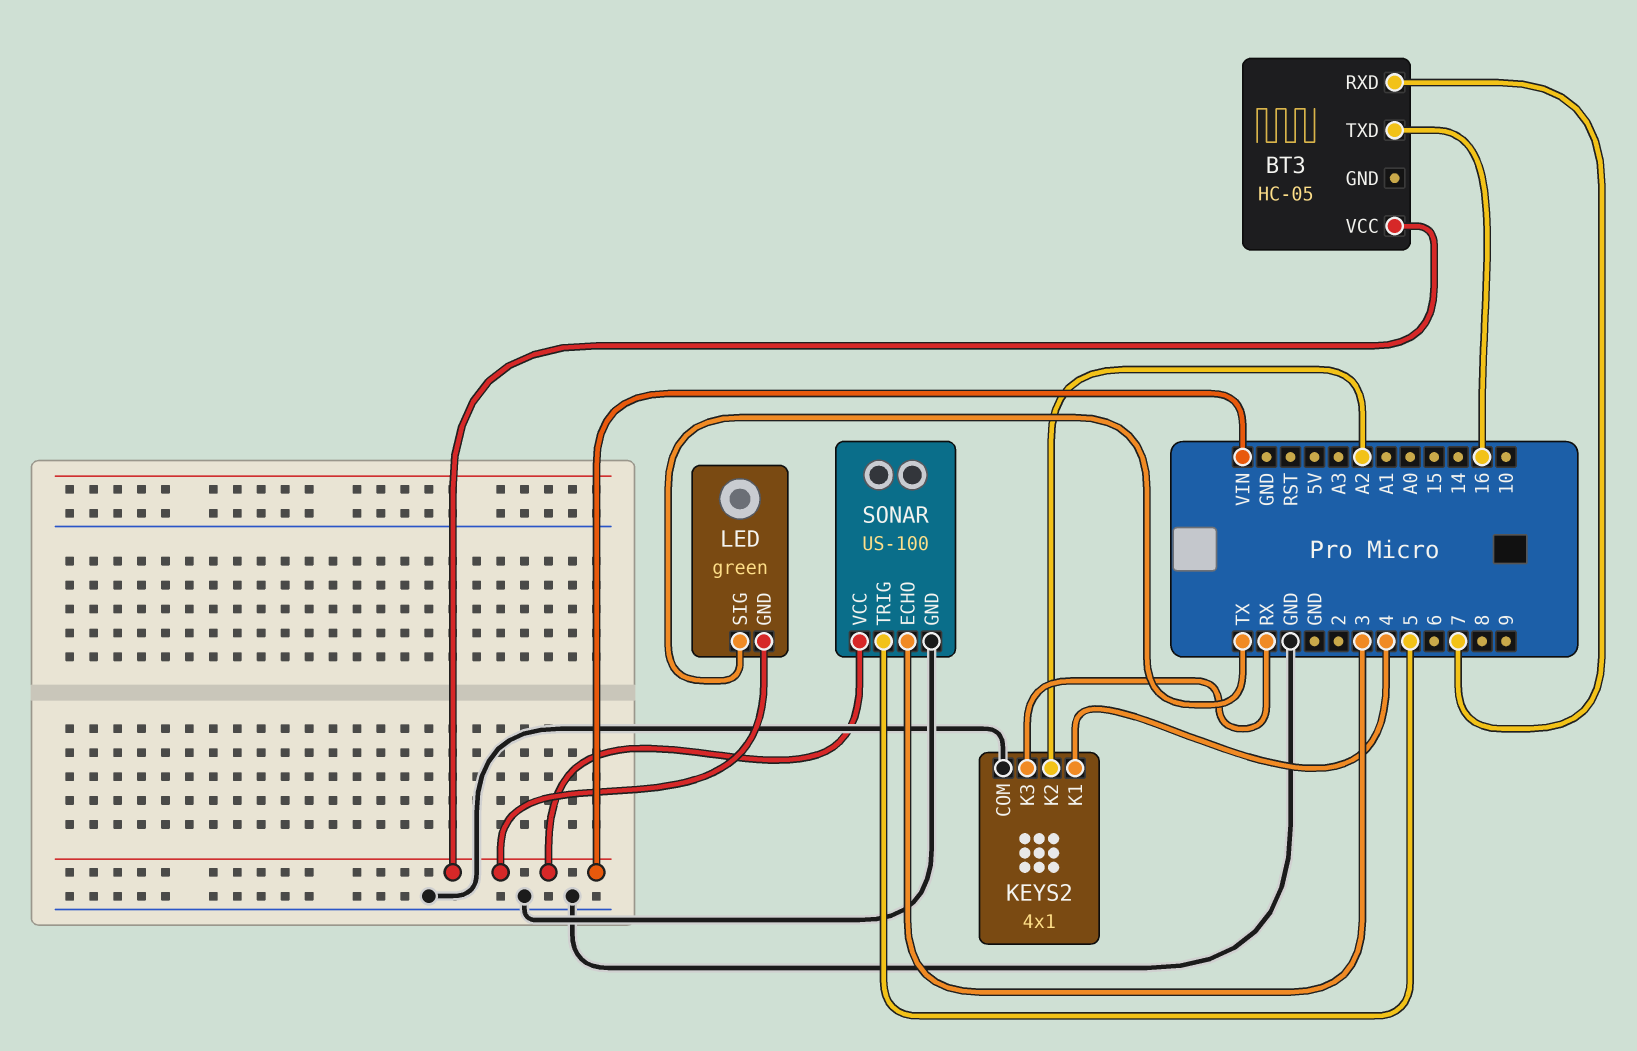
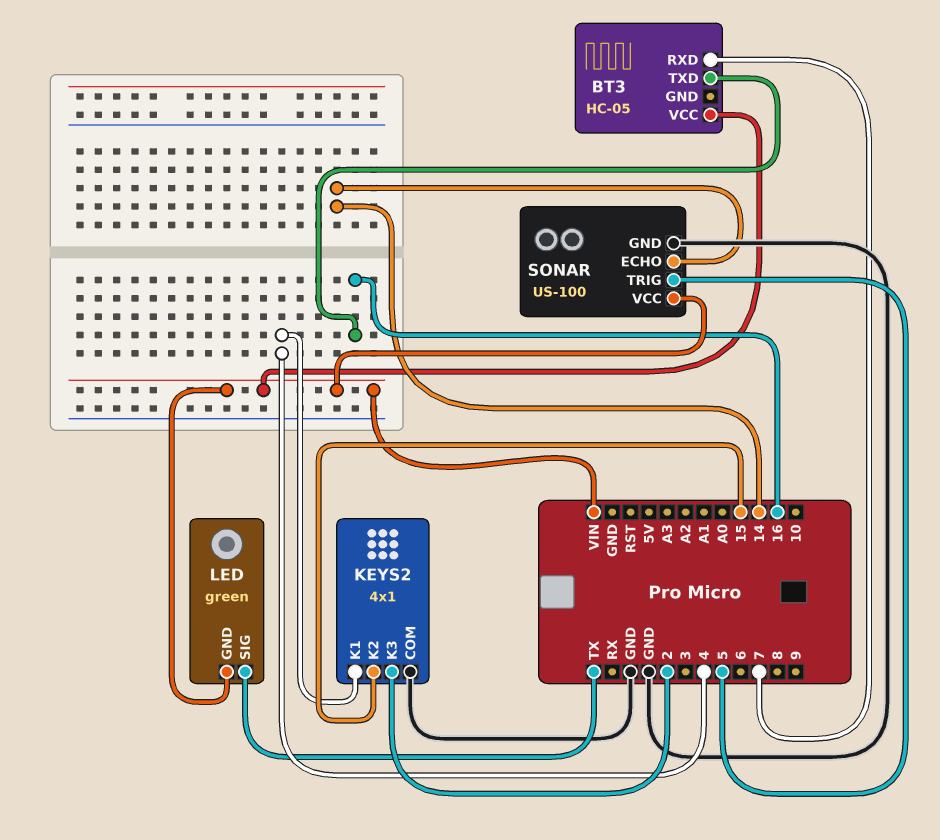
KEYS2 pin K2: A2 -> 15
KEYS2 pin K3: RX -> 2
SONAR pin ECHO: 3 -> 14

